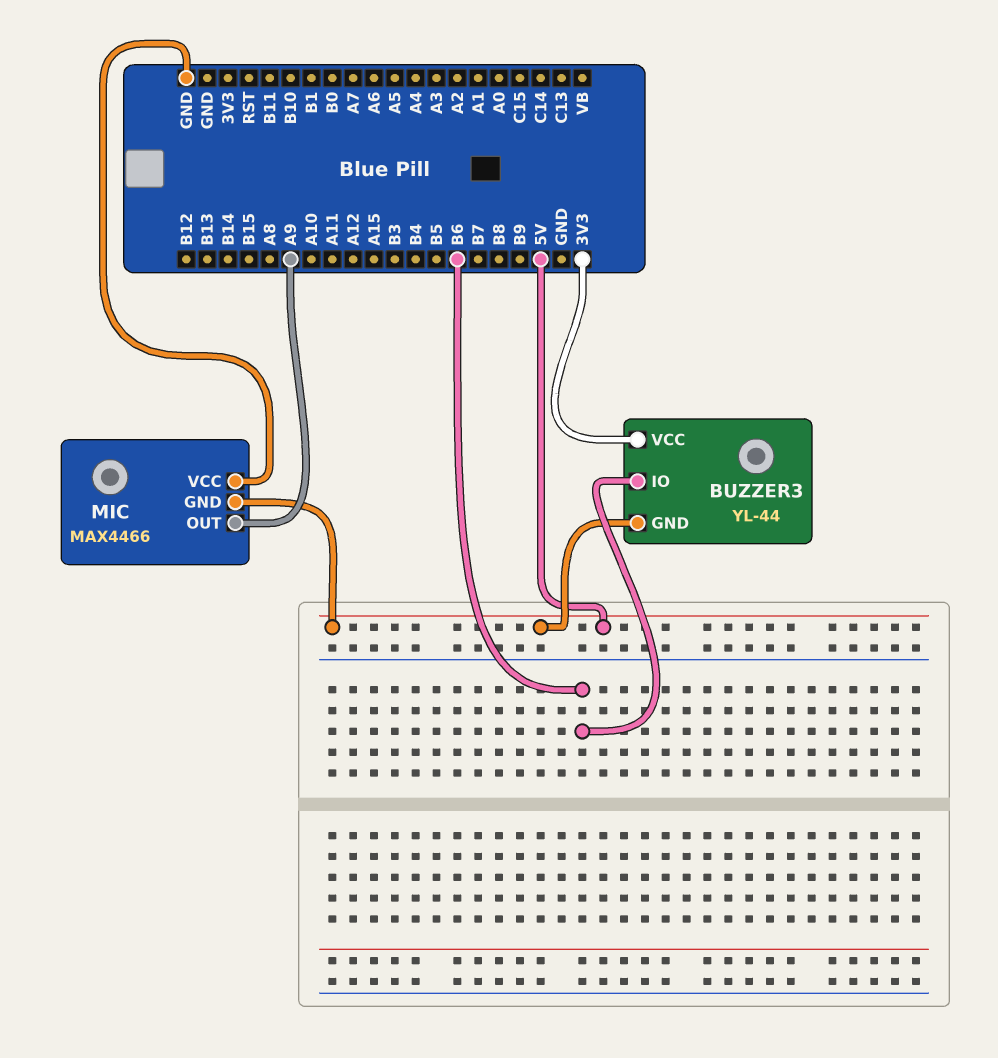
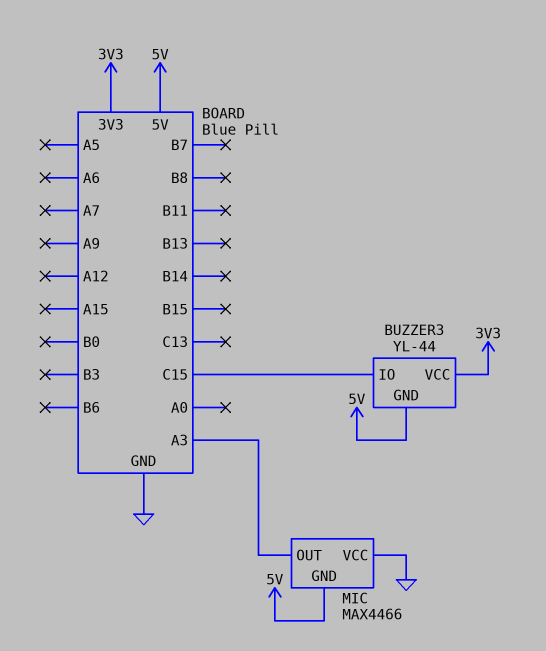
BUZZER3 pin IO: B6 -> C15
MIC pin OUT: A9 -> A3

